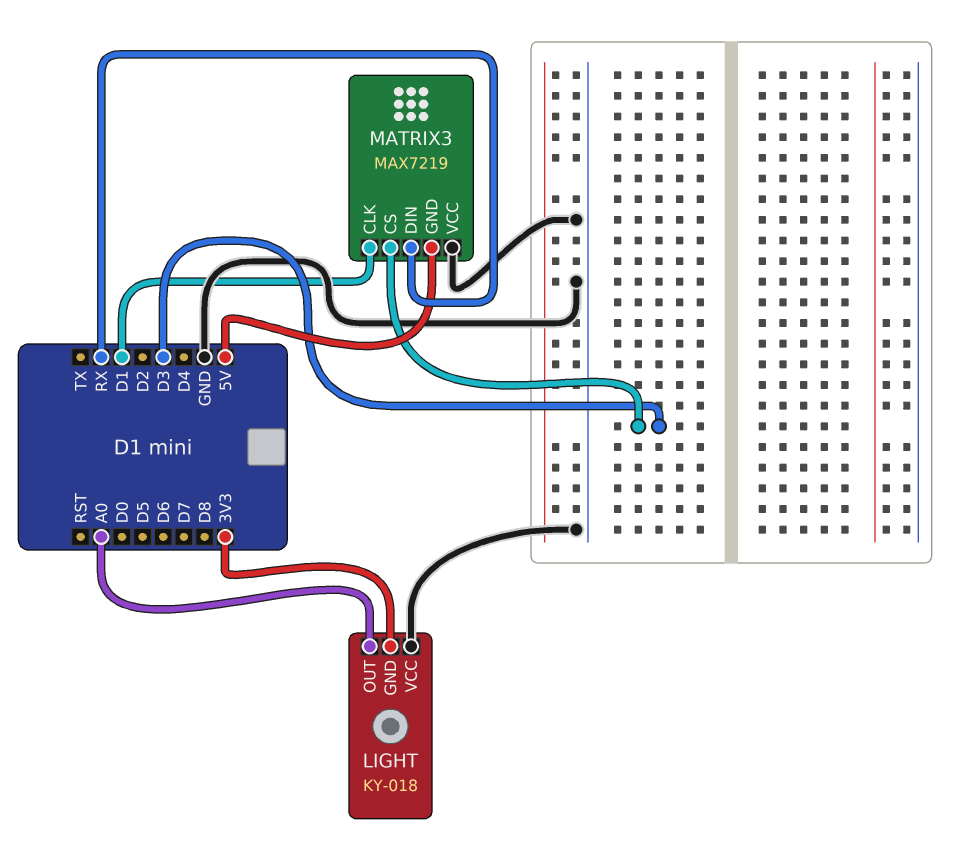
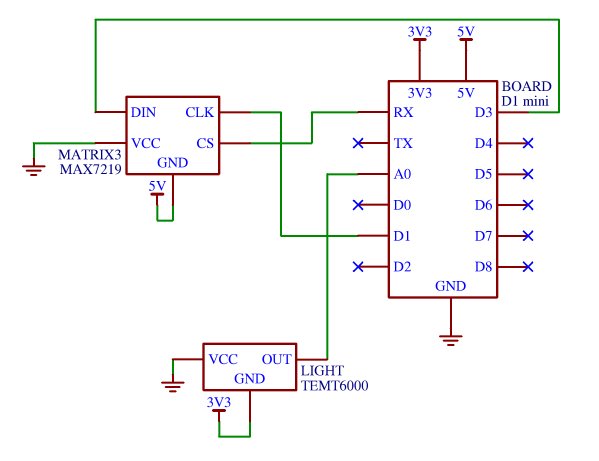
LIGHT: KY-018 -> TEMT6000
MATRIX3 pin CS: D3 -> RX
MATRIX3 pin DIN: RX -> D3

